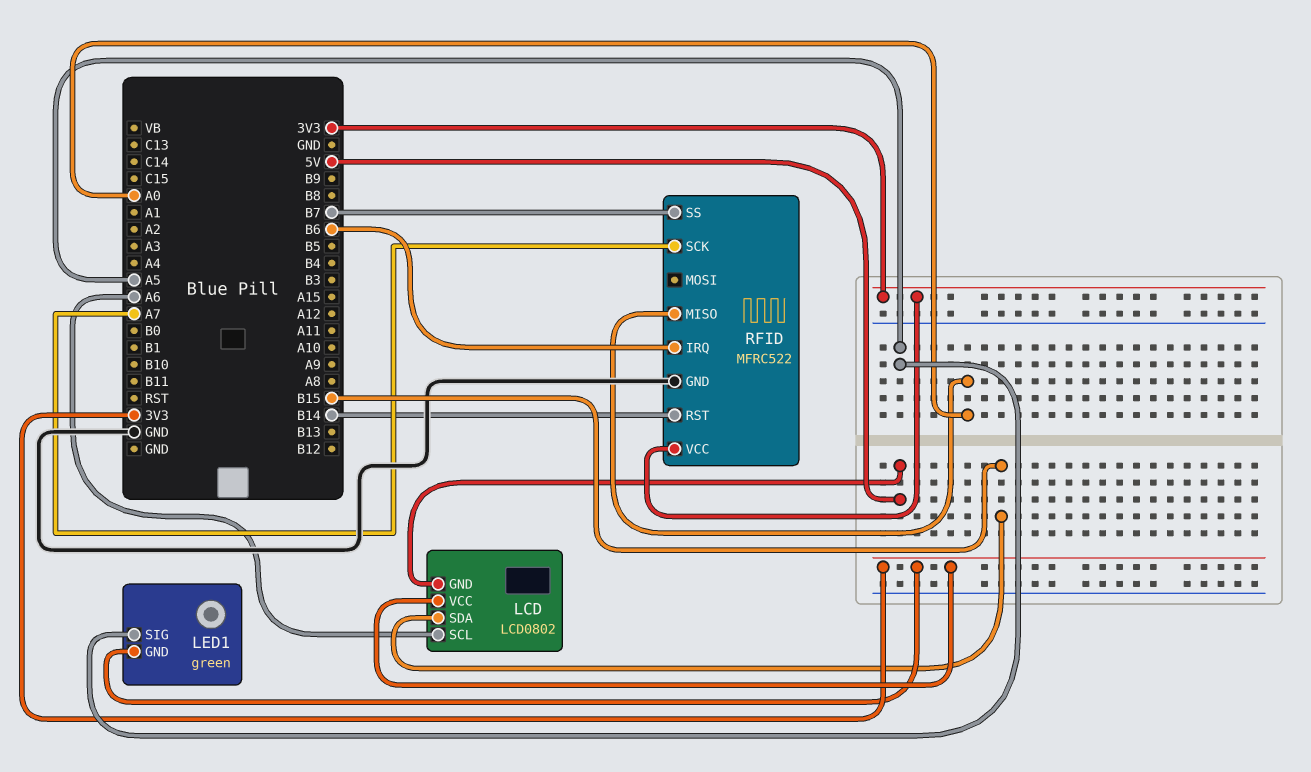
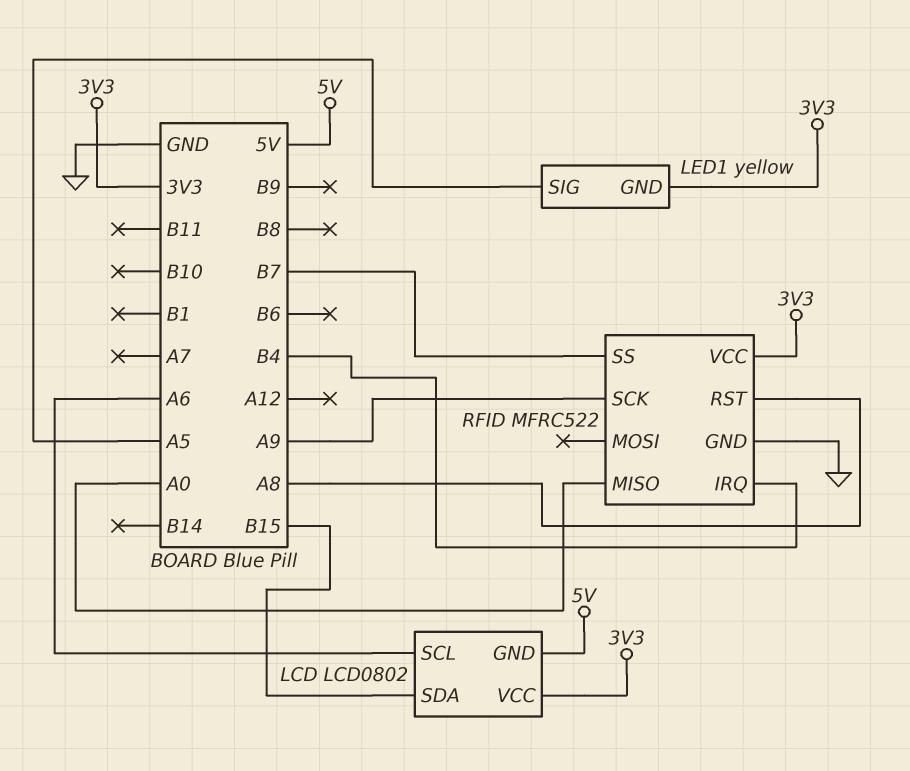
LED1: green -> yellow
RFID pin IRQ: B6 -> B4
RFID pin RST: B14 -> A8
RFID pin SCK: A7 -> A9

